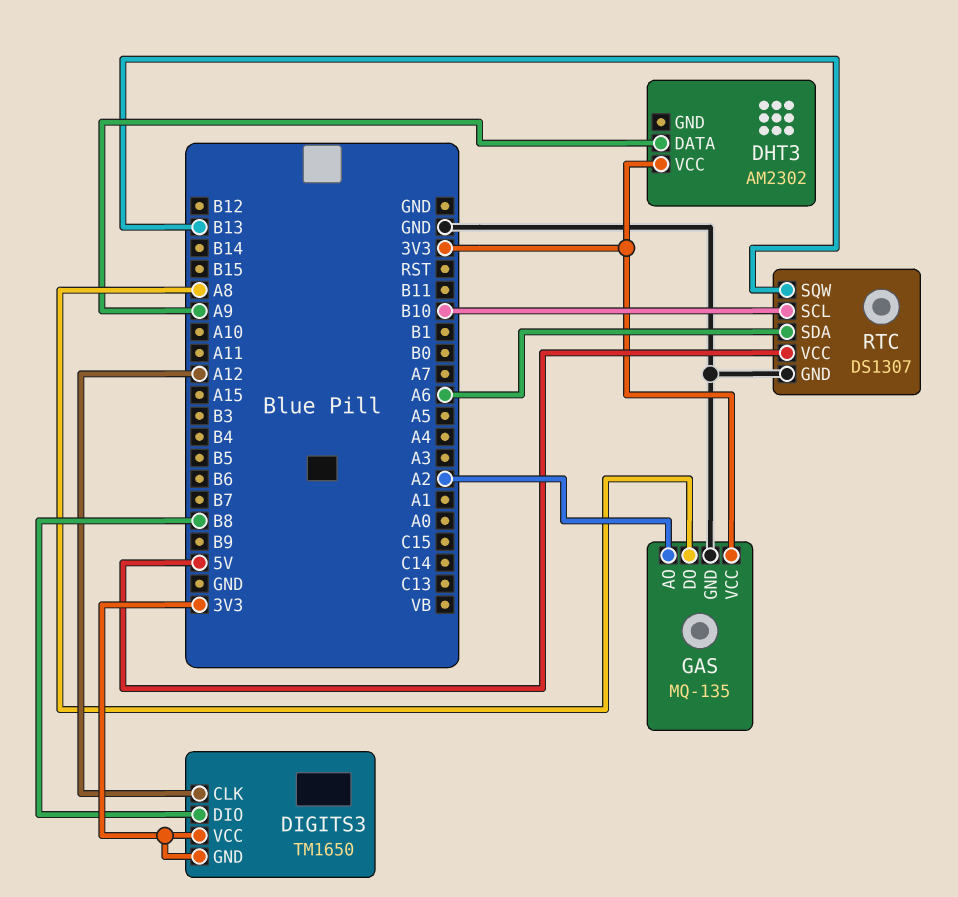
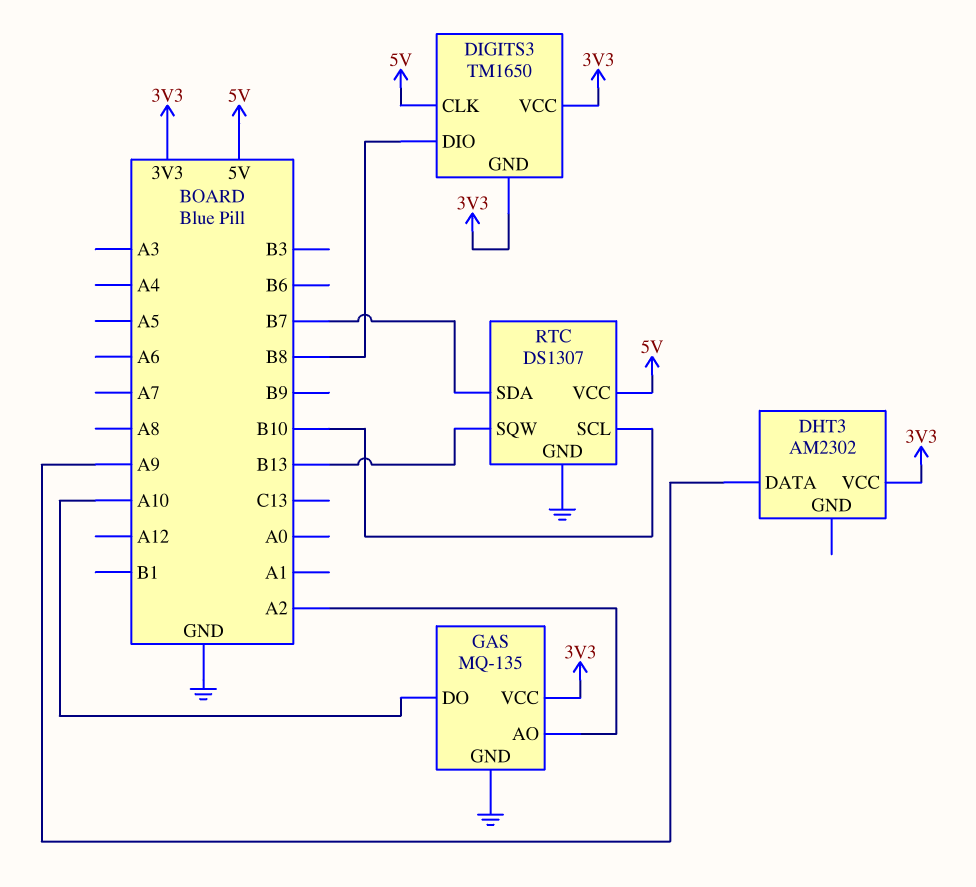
DIGITS3 pin CLK: A12 -> 5V
GAS pin DO: A8 -> A10
RTC pin SDA: A6 -> B7

